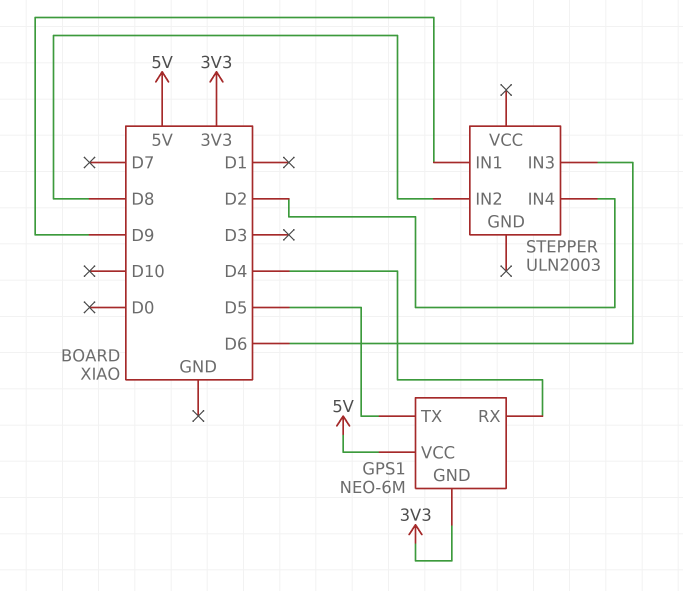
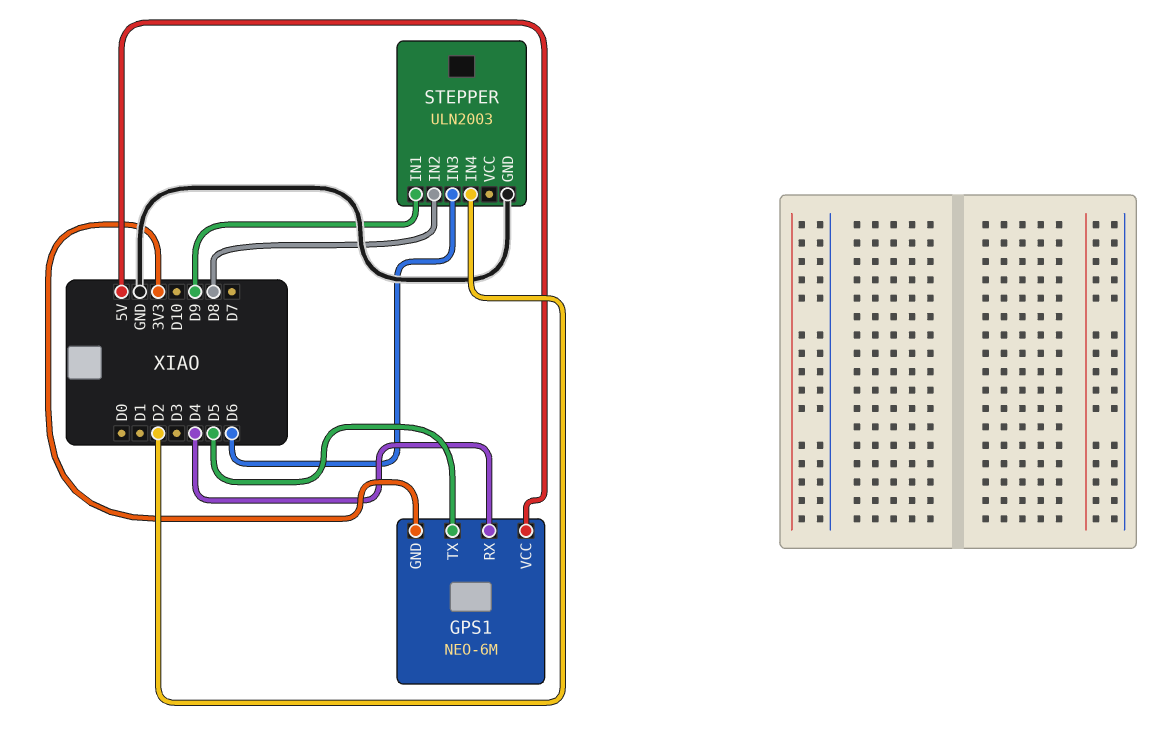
STEPPER pin GND: none -> GND

